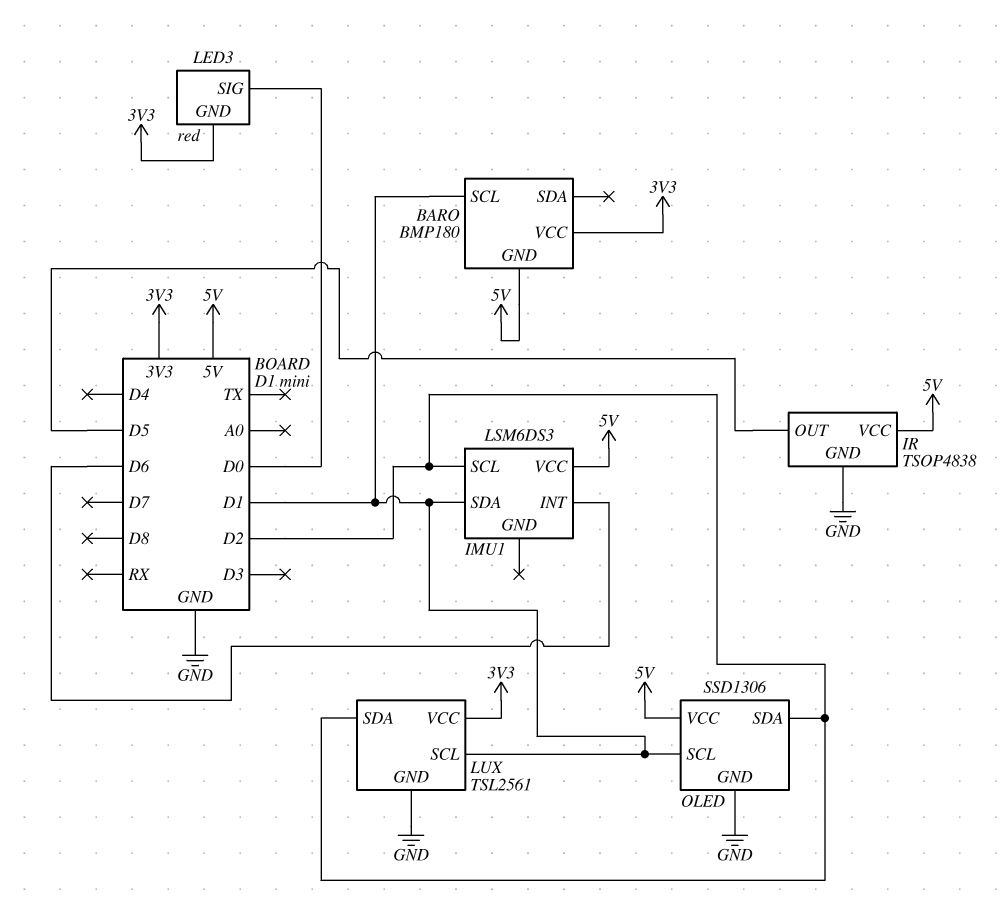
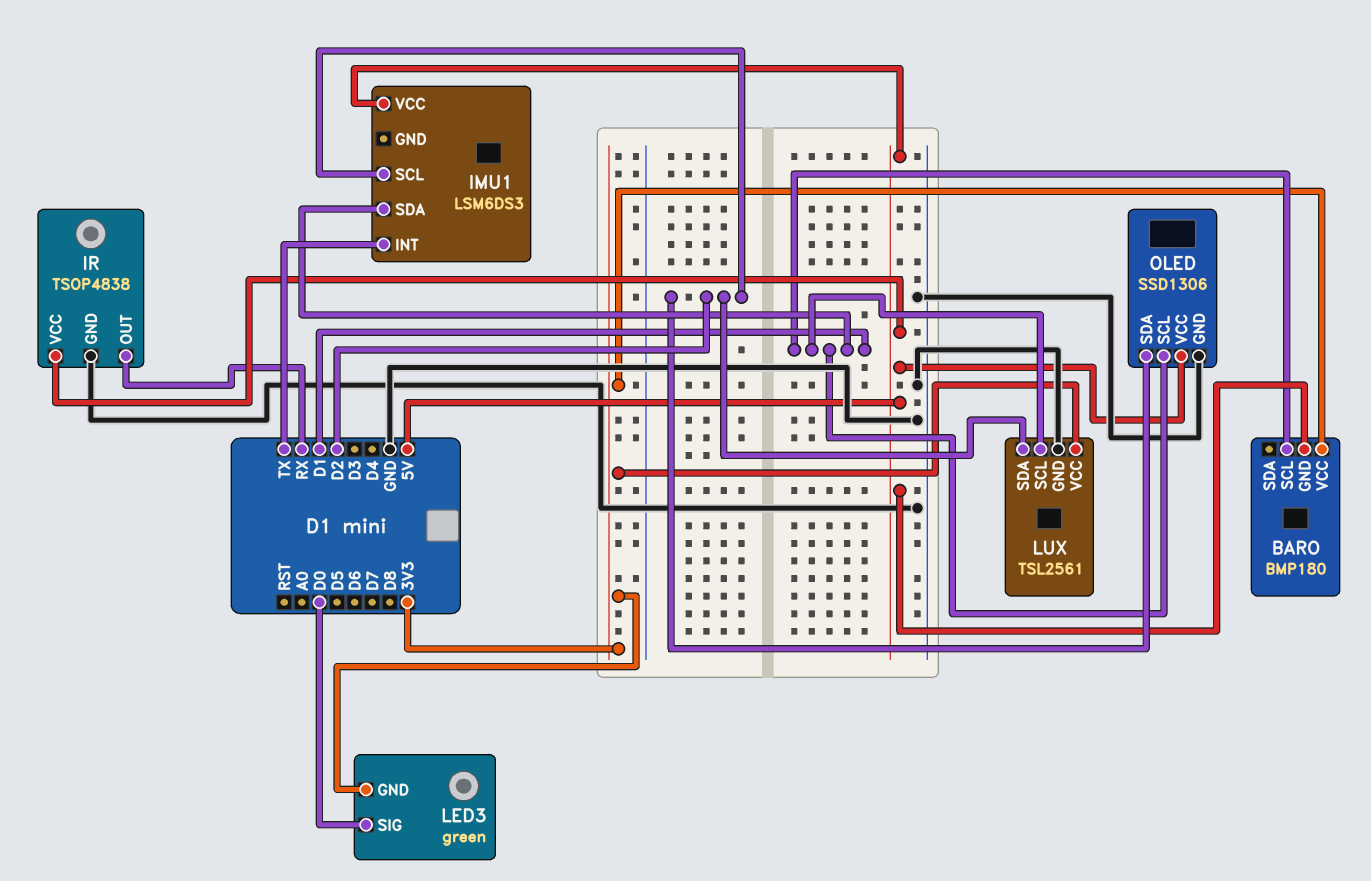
IMU1 pin INT: D6 -> TX
IR pin OUT: D5 -> RX
LED3: red -> green

